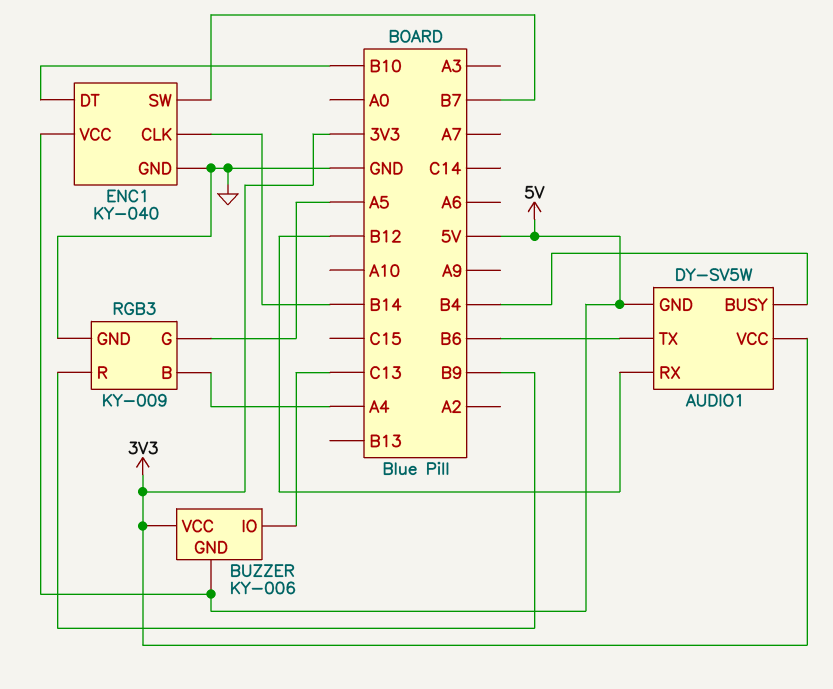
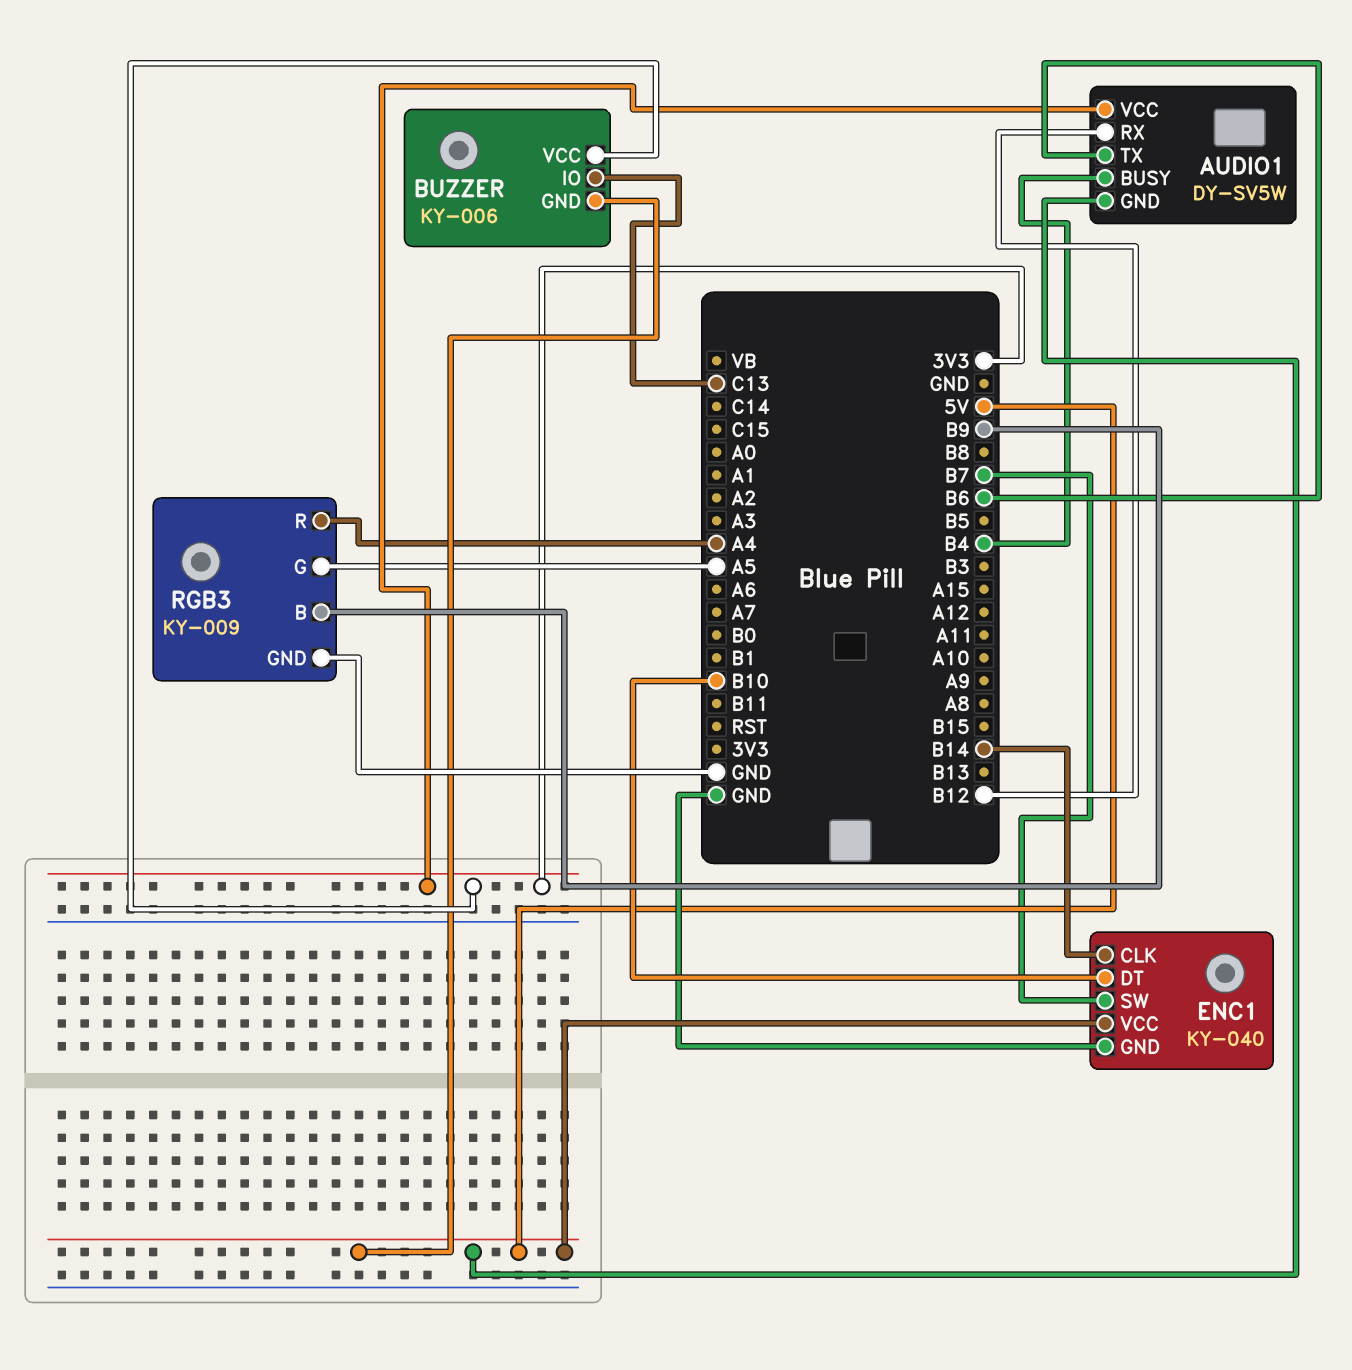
RGB3 pin B: A4 -> B9
RGB3 pin R: B9 -> A4

